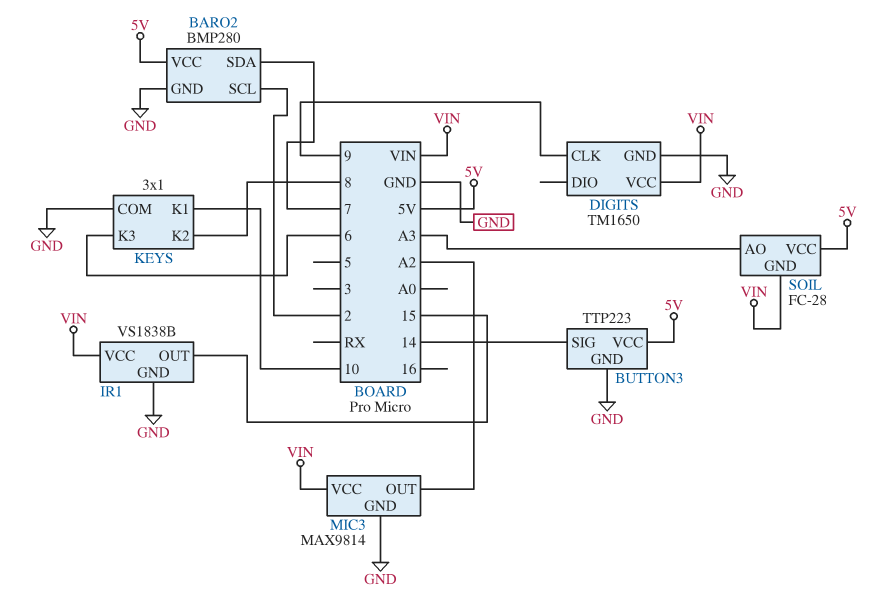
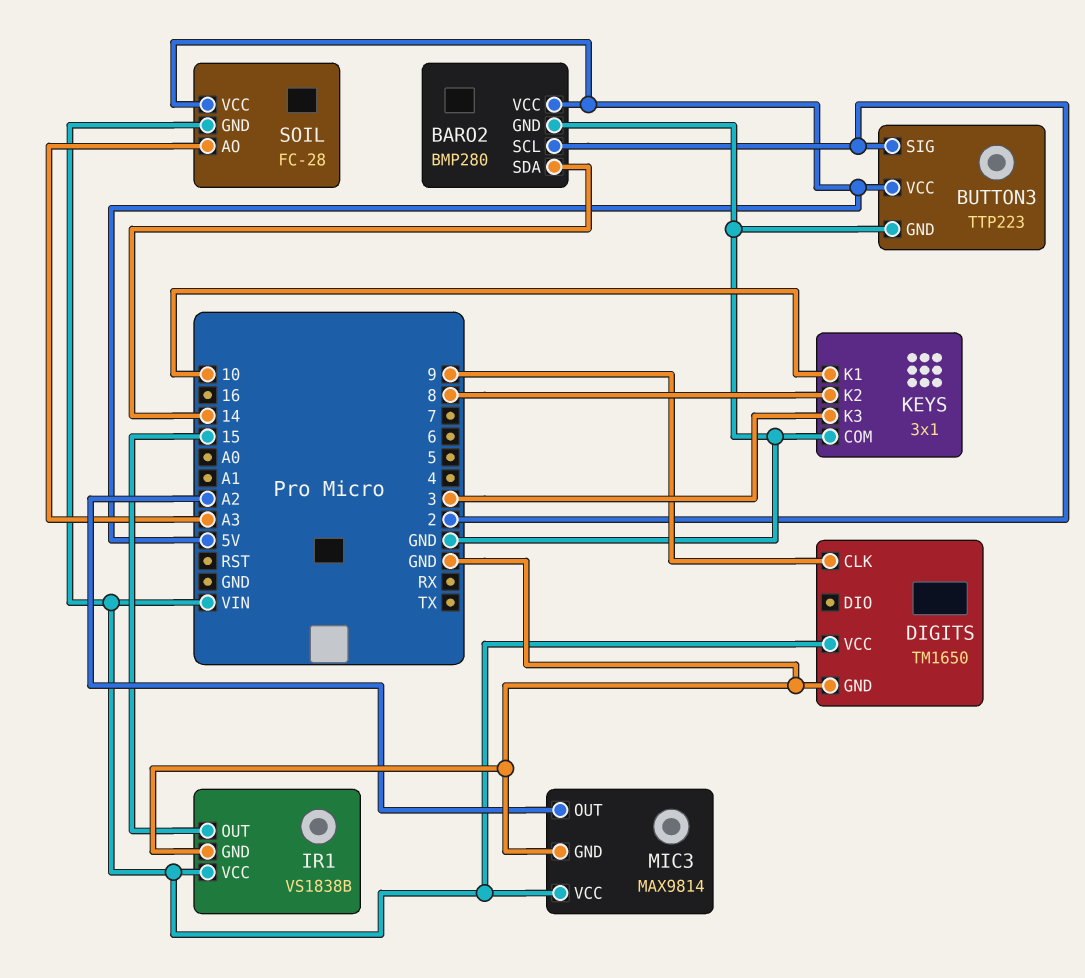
BARO2 pin SDA: 7 -> 14
BUTTON3 pin SIG: 14 -> 2
KEYS pin K3: 6 -> 3

